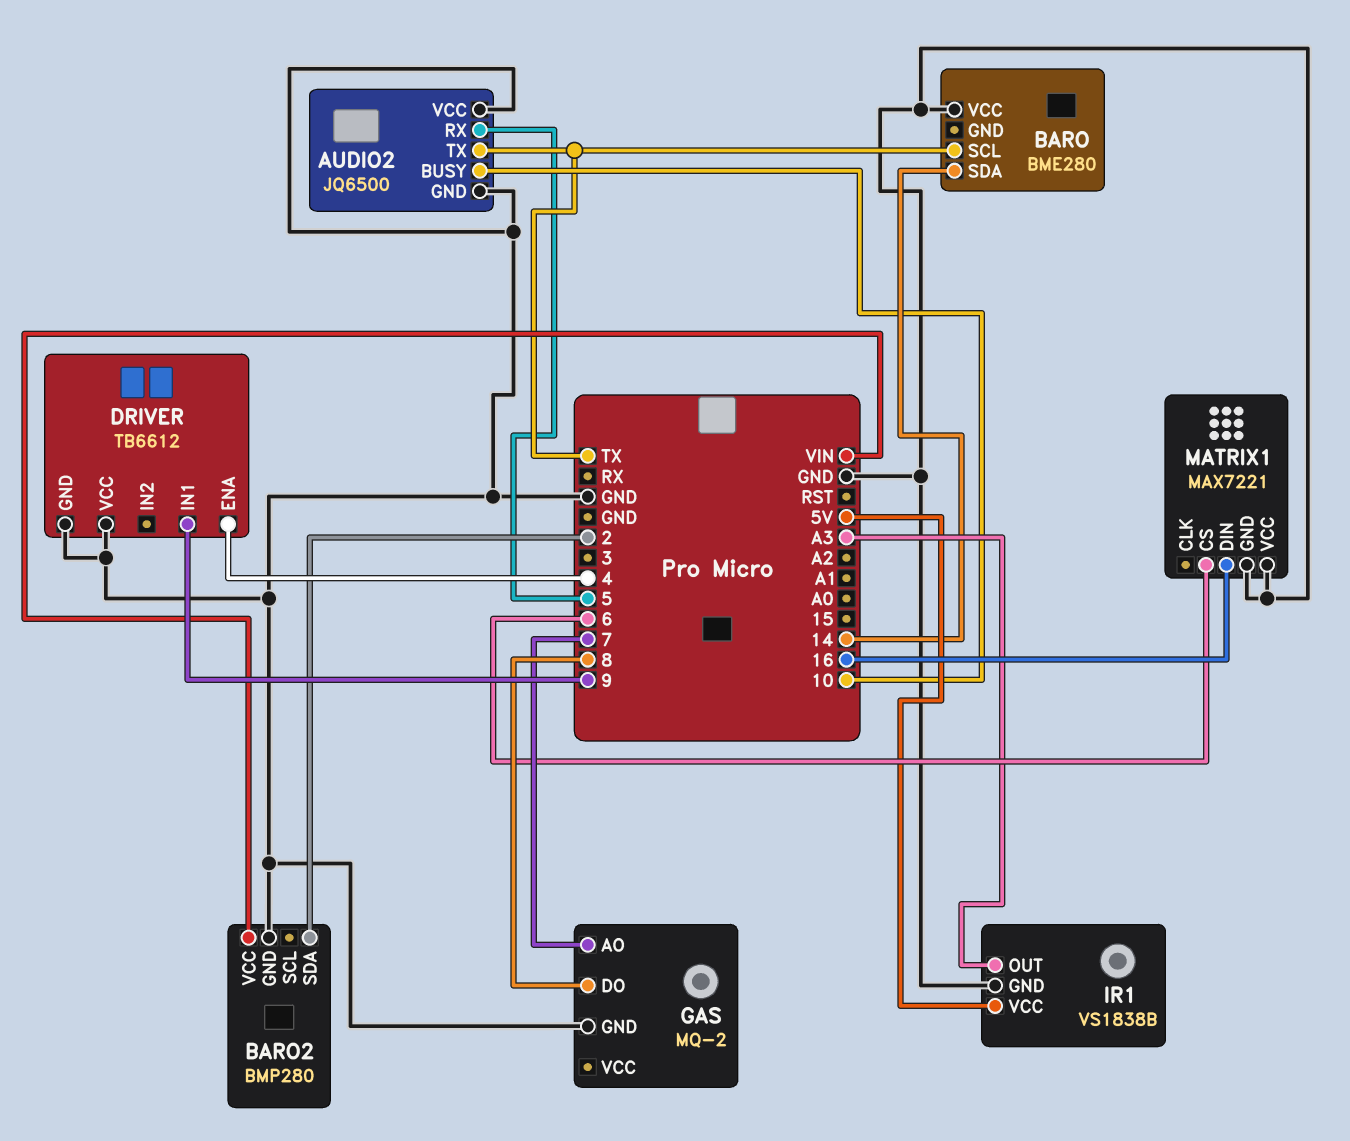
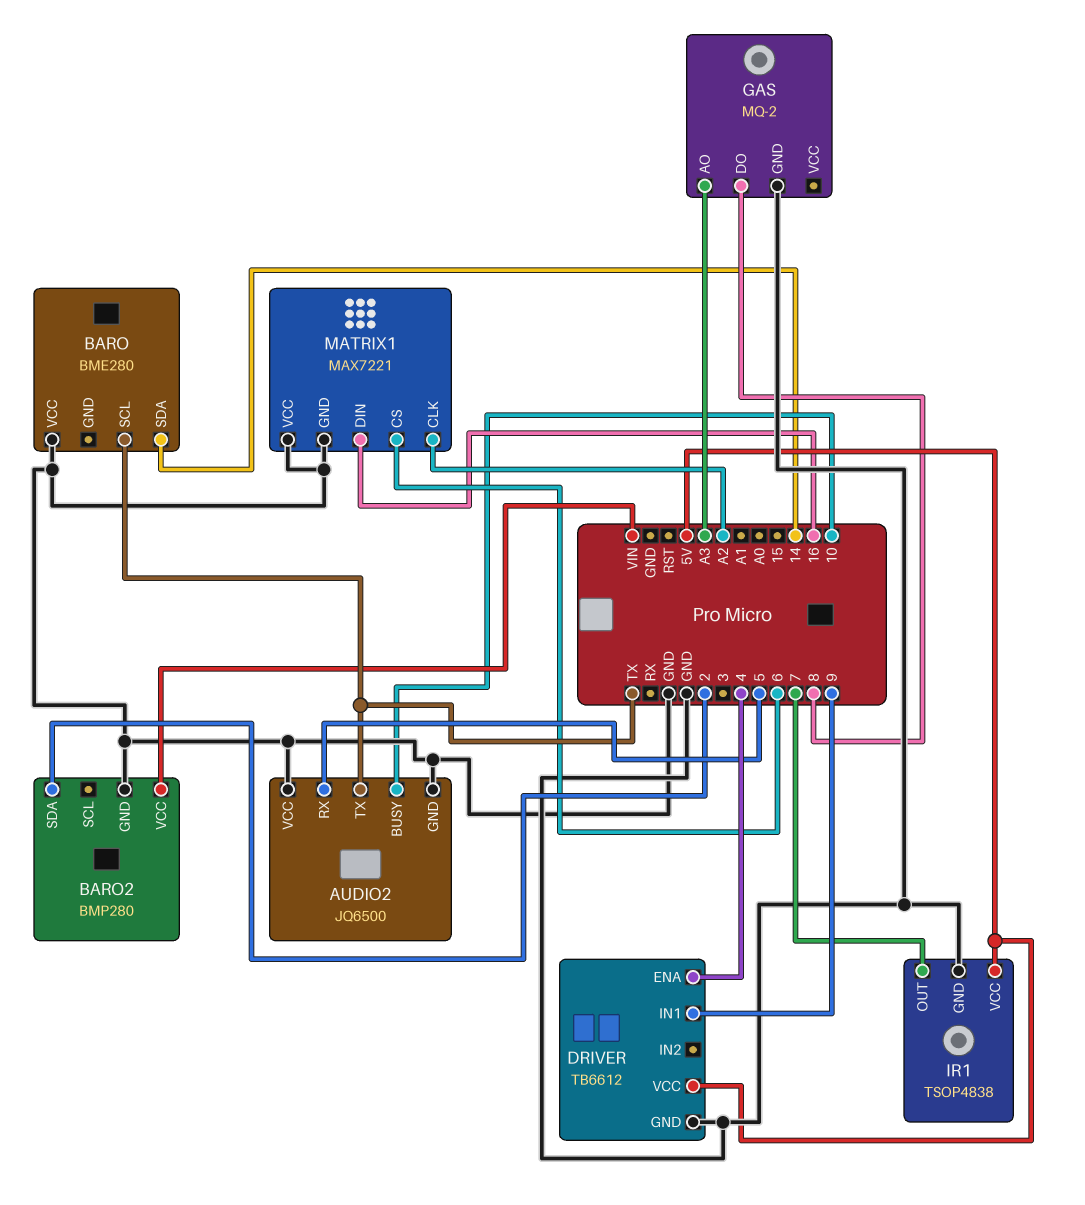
DRIVER pin VCC: GND -> 5V
GAS pin AO: 7 -> A3
IR1: VS1838B -> TSOP4838
IR1 pin OUT: A3 -> 7
MATRIX1 pin CLK: none -> A2

